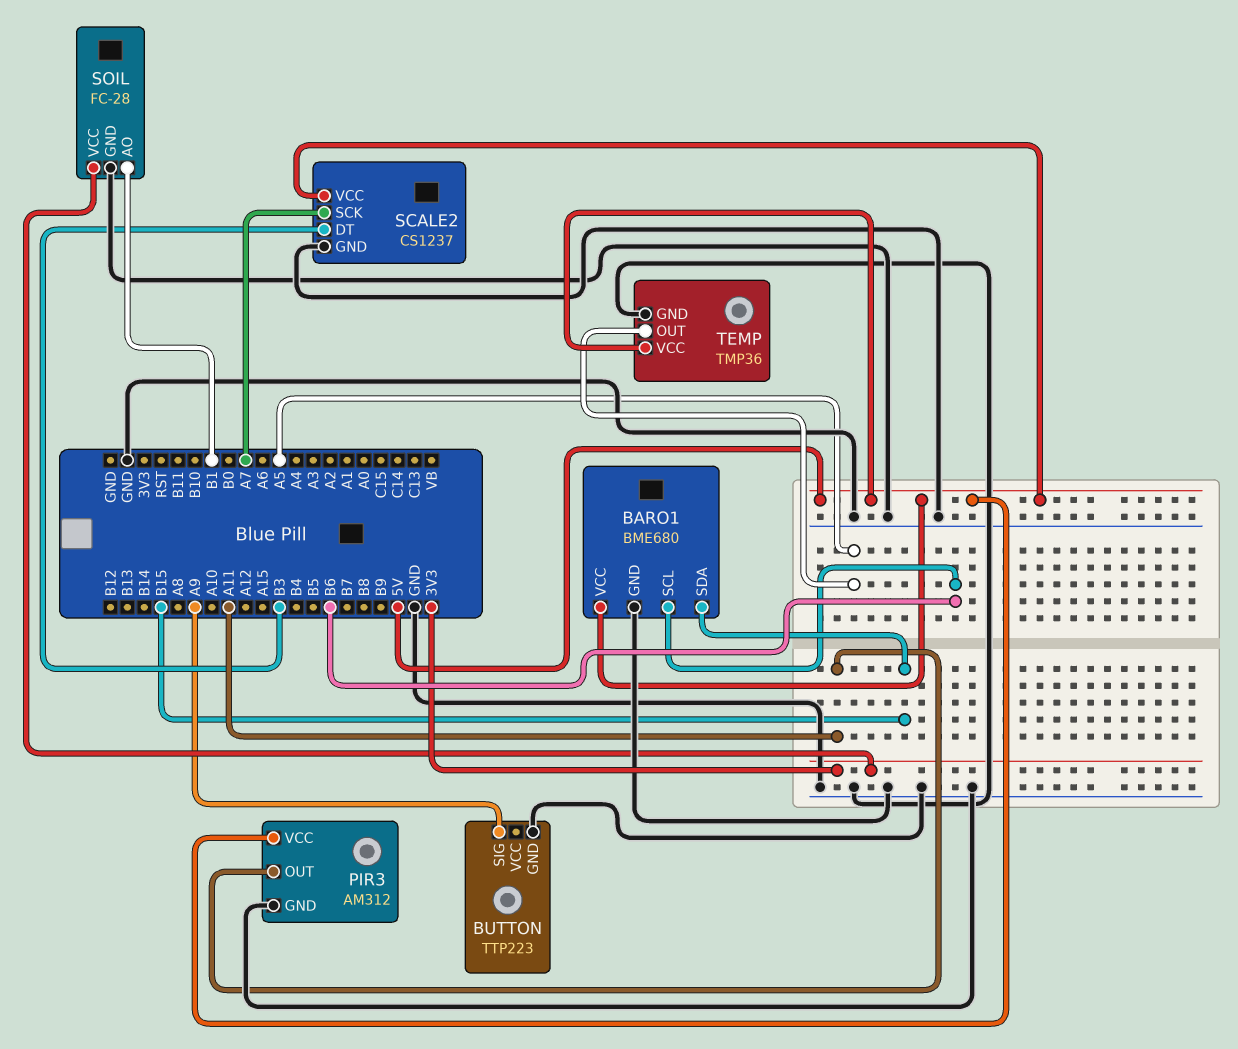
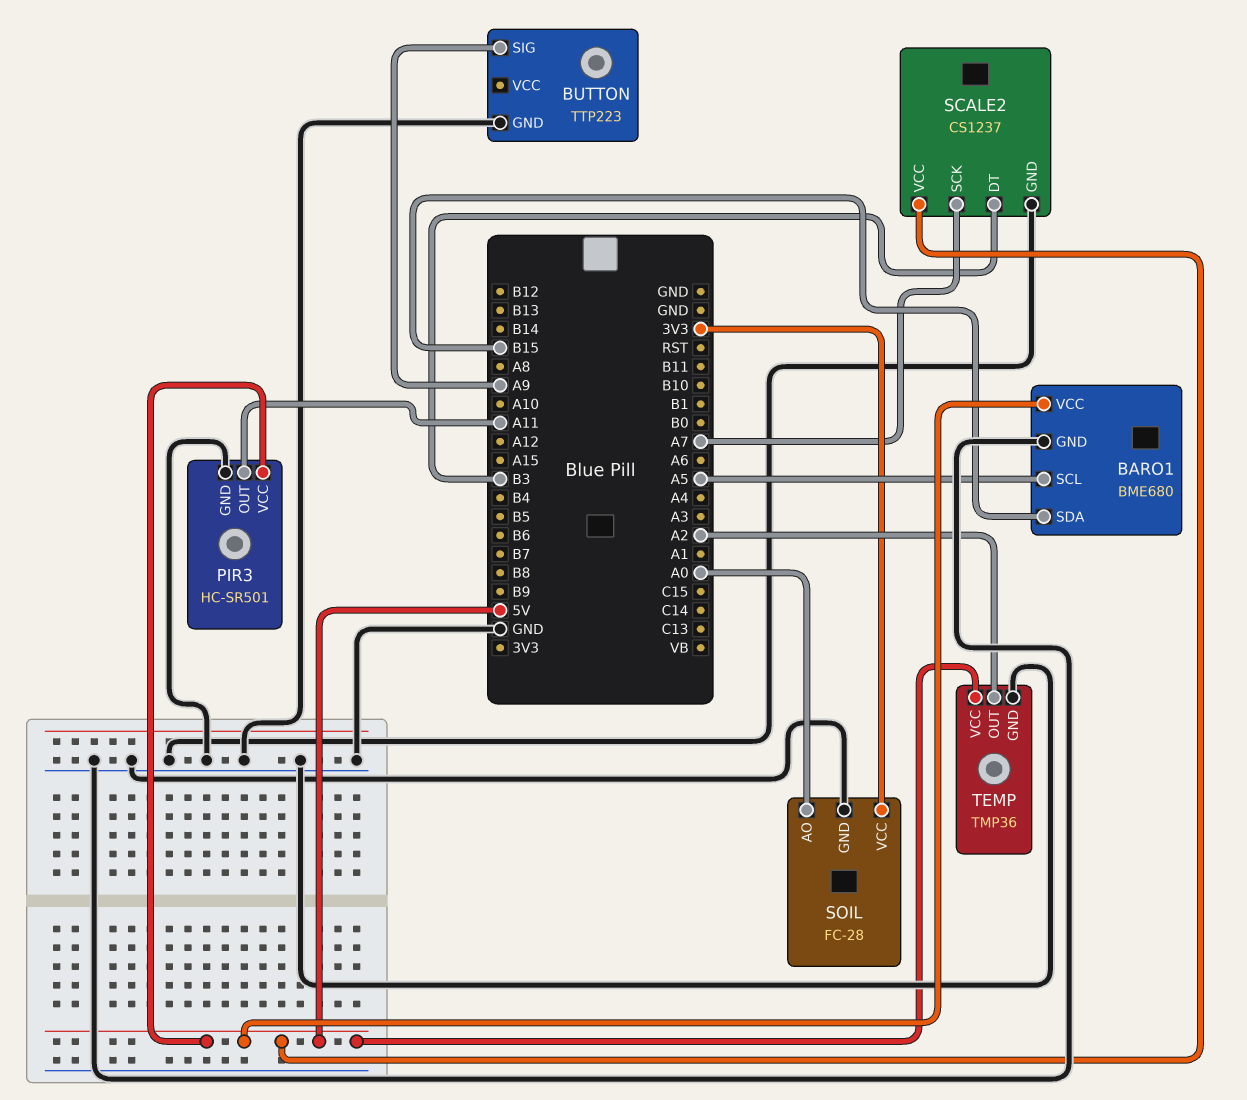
BARO1 pin SCL: B6 -> A5
PIR3: AM312 -> HC-SR501
SOIL pin AO: B1 -> A0
TEMP pin OUT: A5 -> A2

